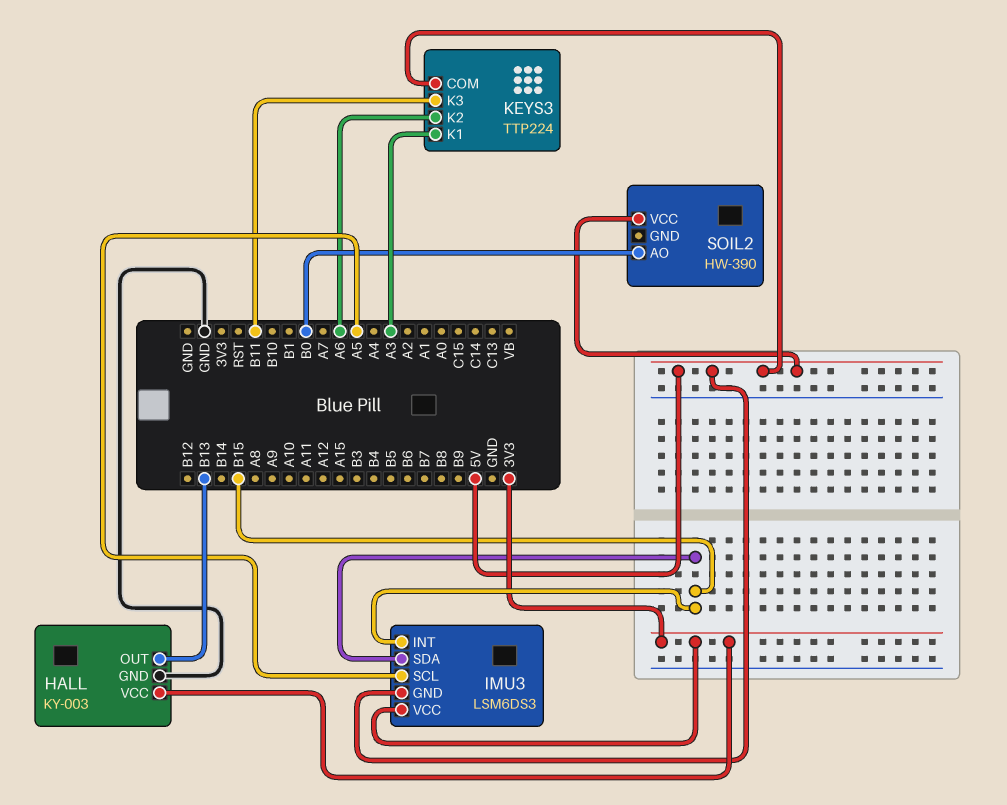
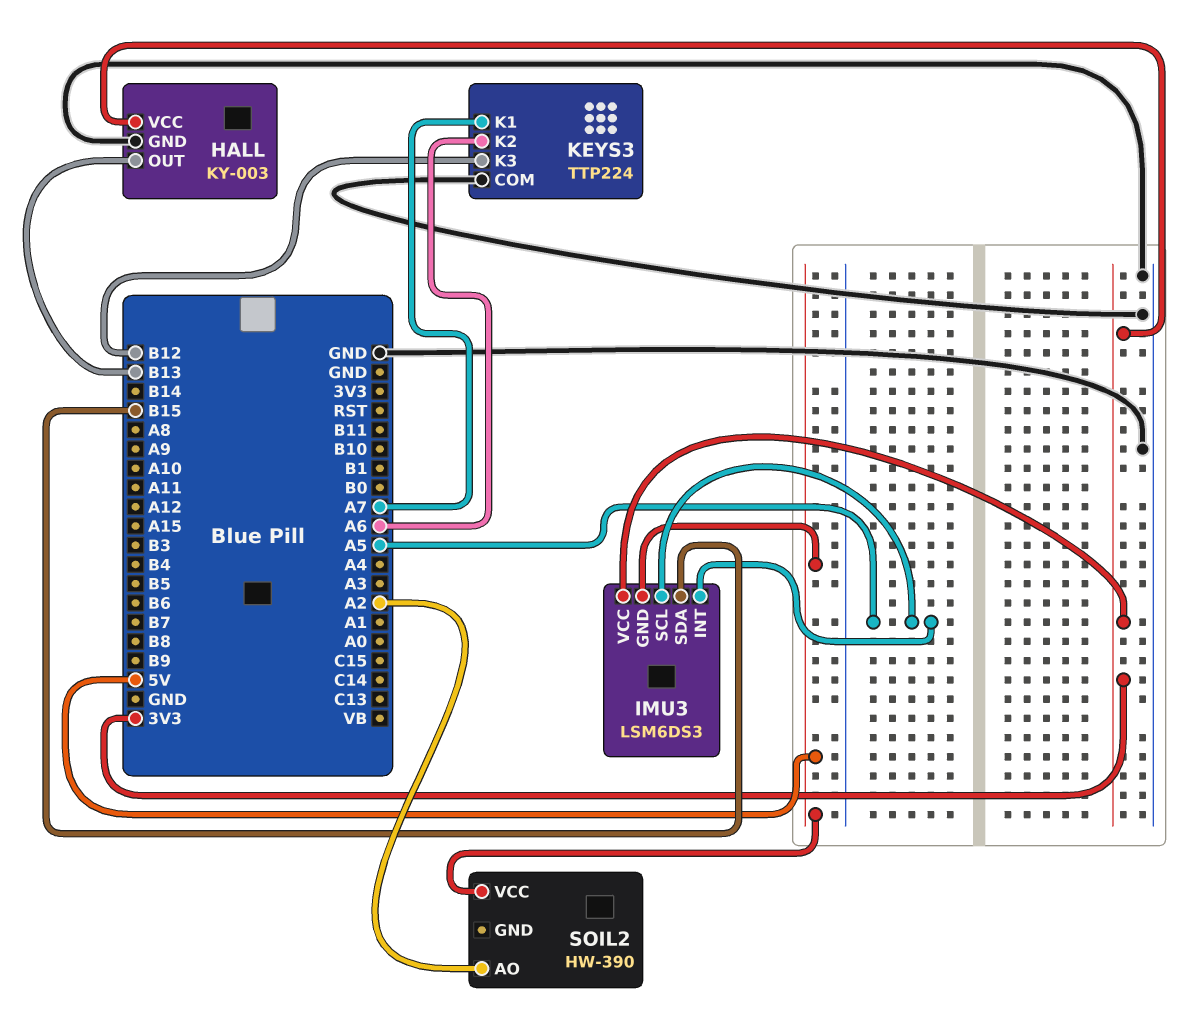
IMU3 pin INT: B15 -> A5
KEYS3 pin COM: 5V -> GND
KEYS3 pin K1: A3 -> A7
KEYS3 pin K3: B11 -> B12
SOIL2 pin AO: B0 -> A2

